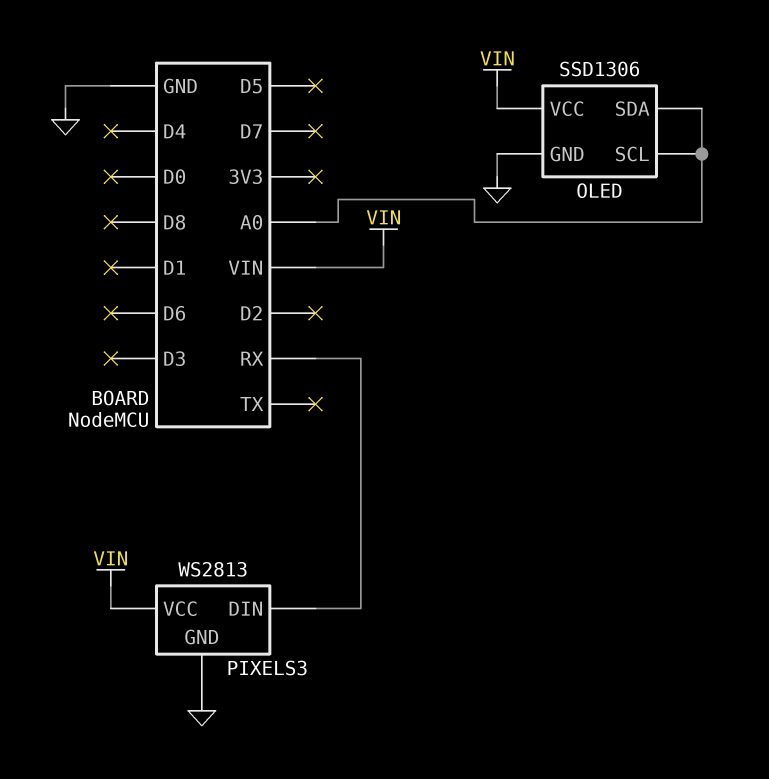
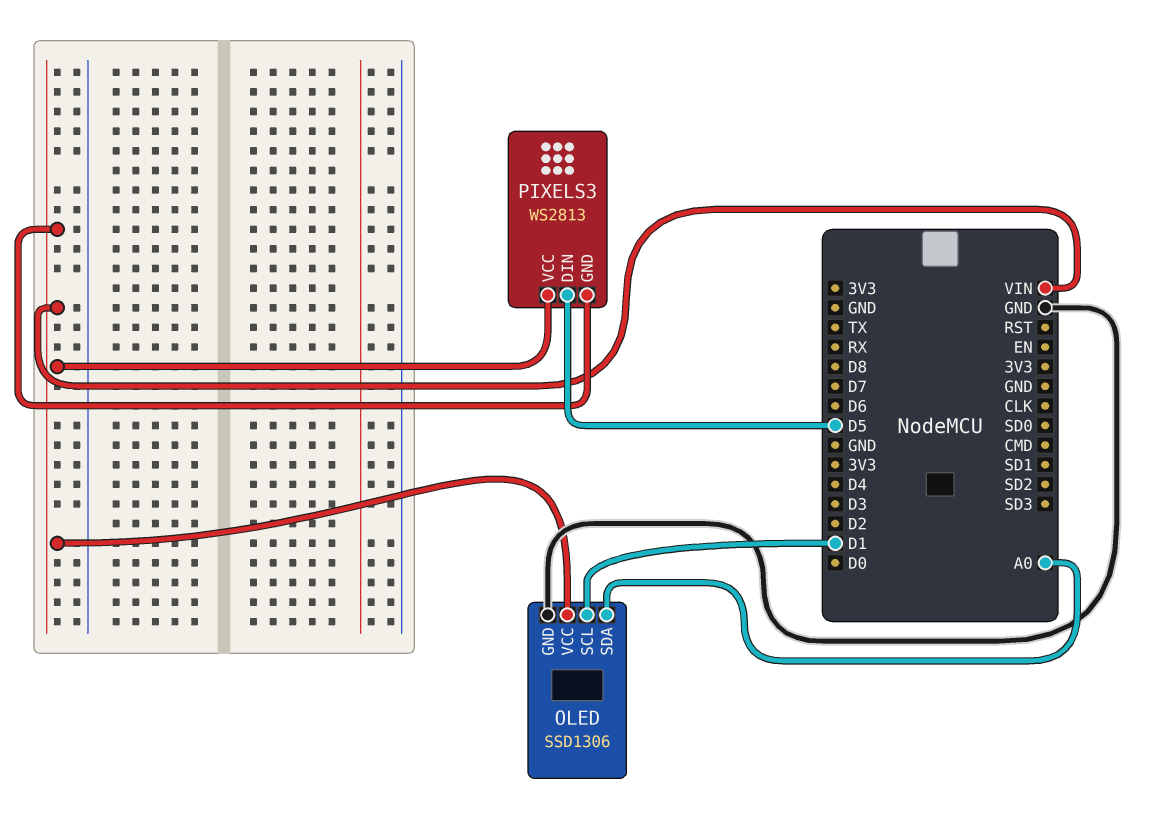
OLED pin SCL: A0 -> D1
PIXELS3 pin DIN: RX -> D5
PIXELS3 pin GND: GND -> VIN

